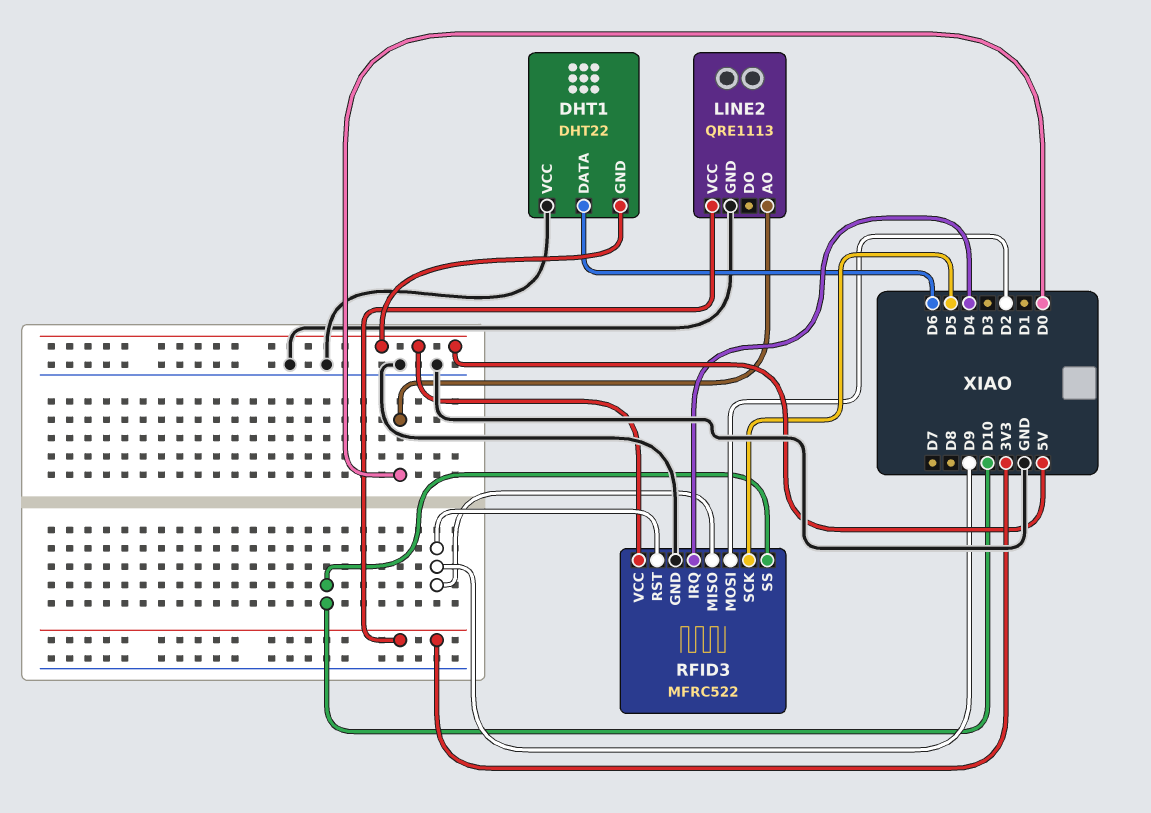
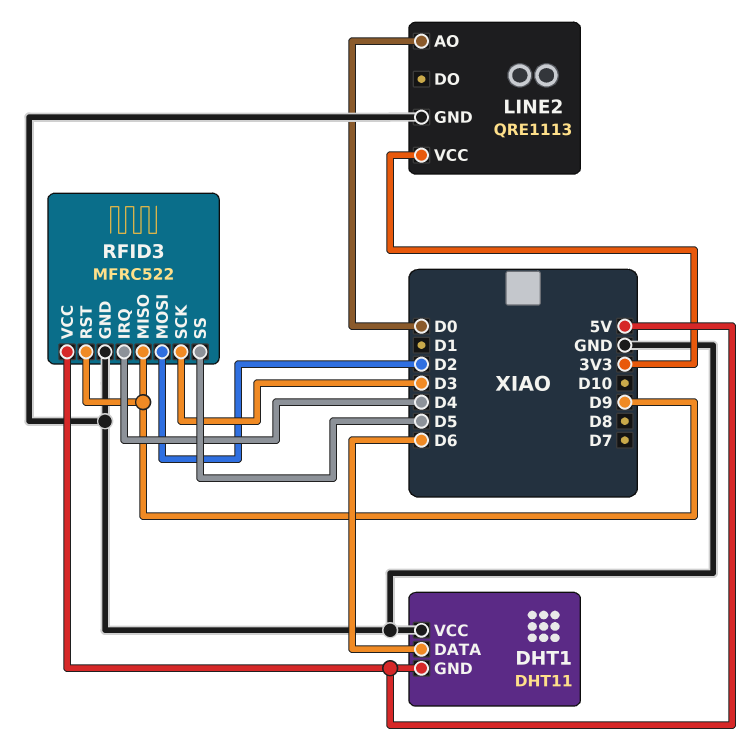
DHT1: DHT22 -> DHT11
RFID3 pin SCK: D5 -> D3
RFID3 pin SS: D10 -> D5

